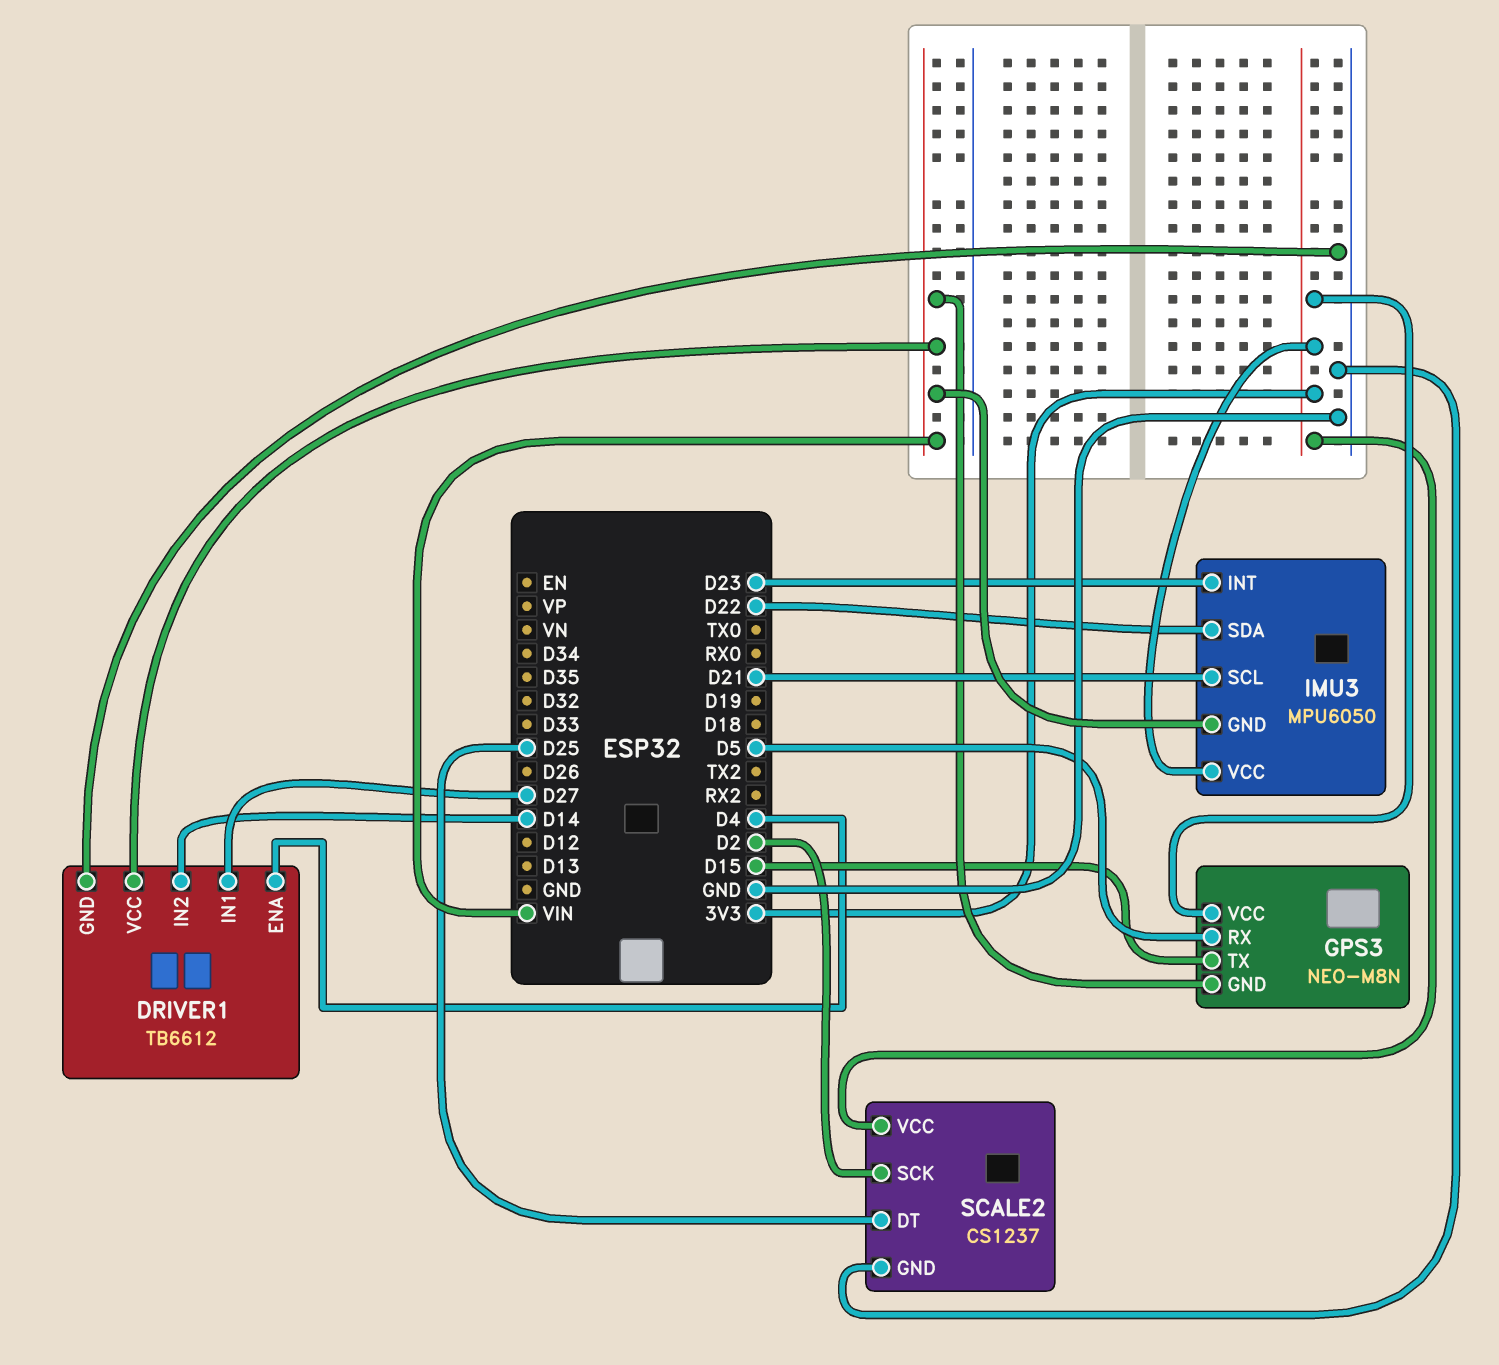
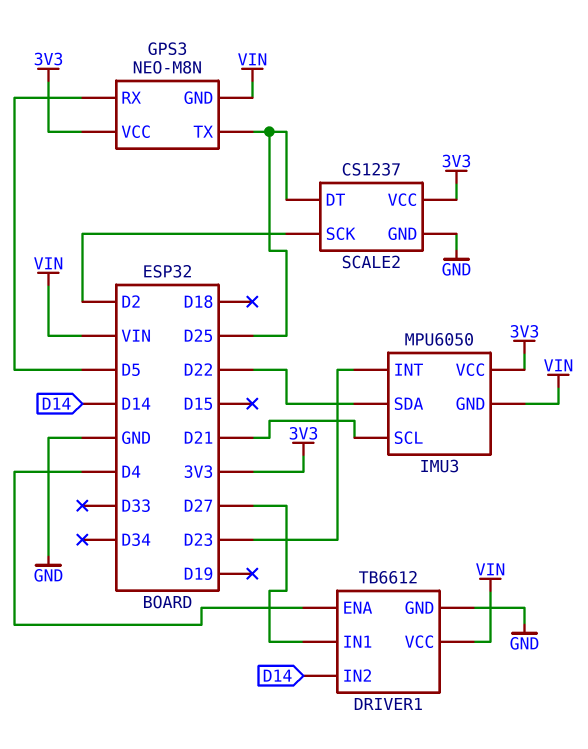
GPS3 pin TX: D15 -> D25

